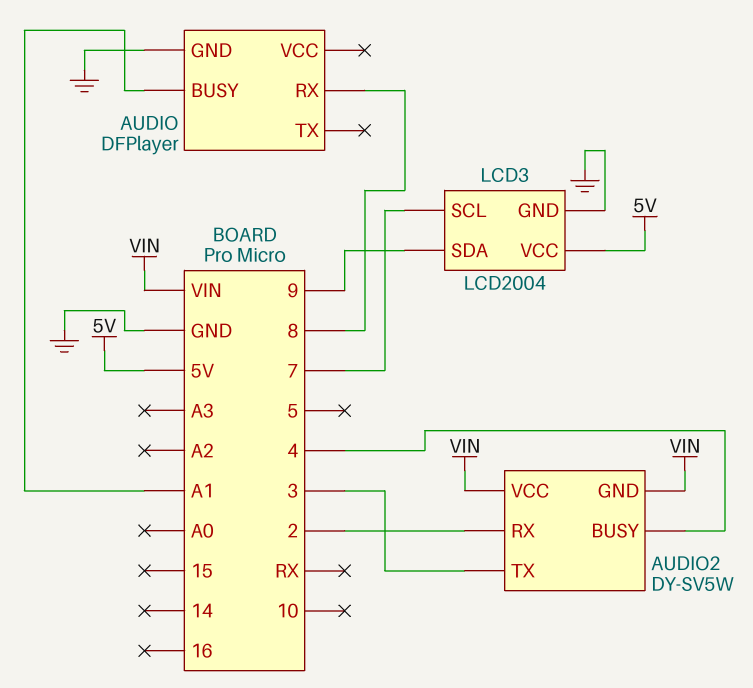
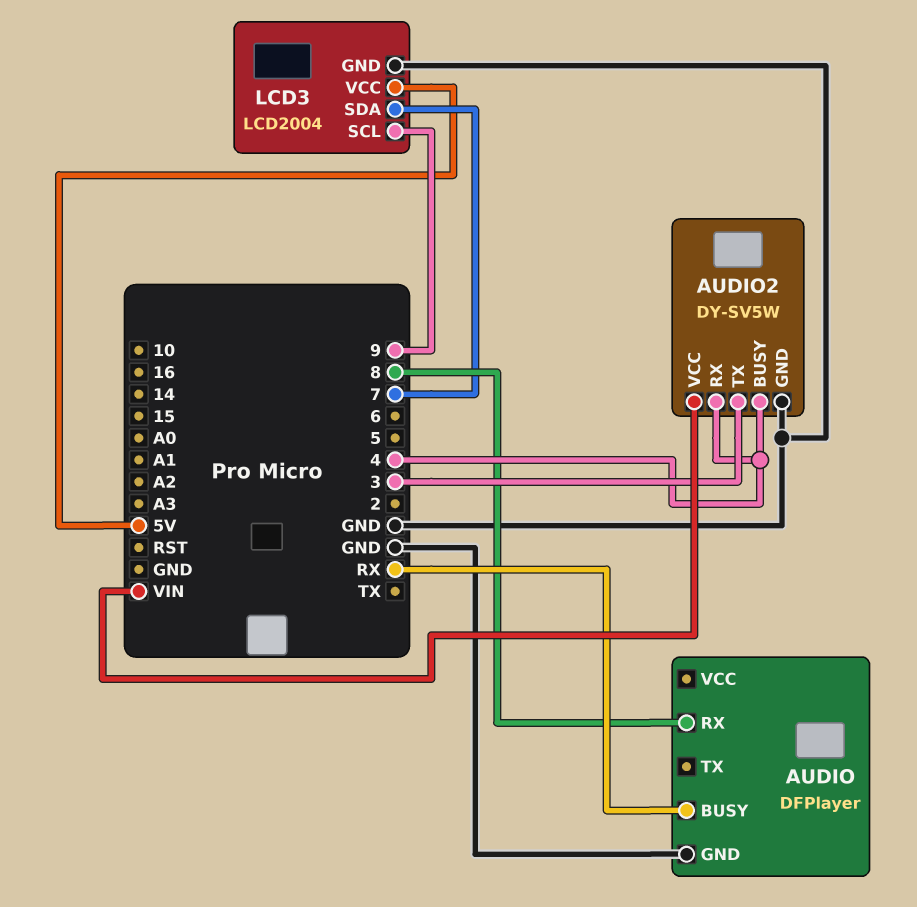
AUDIO pin BUSY: A1 -> RX
AUDIO2 pin GND: VIN -> GND
AUDIO2 pin RX: 2 -> 4
LCD3 pin SCL: 7 -> 9
LCD3 pin SDA: 9 -> 7

